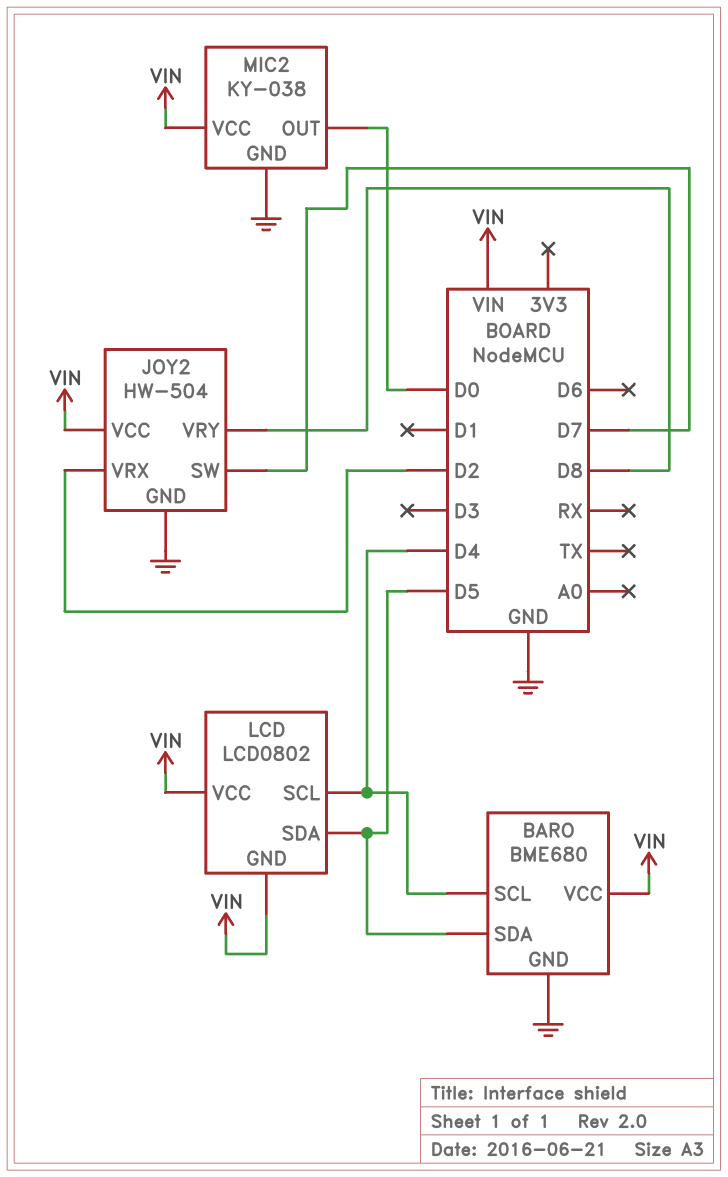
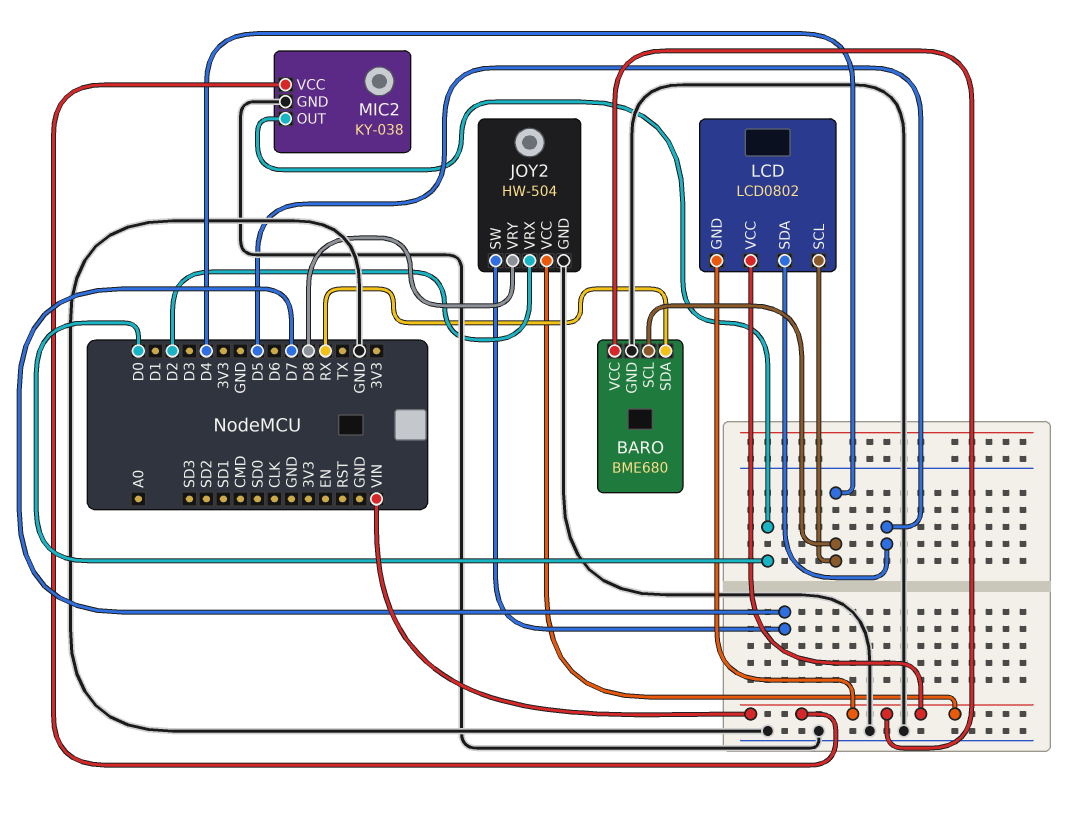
BARO pin SDA: D5 -> RX

